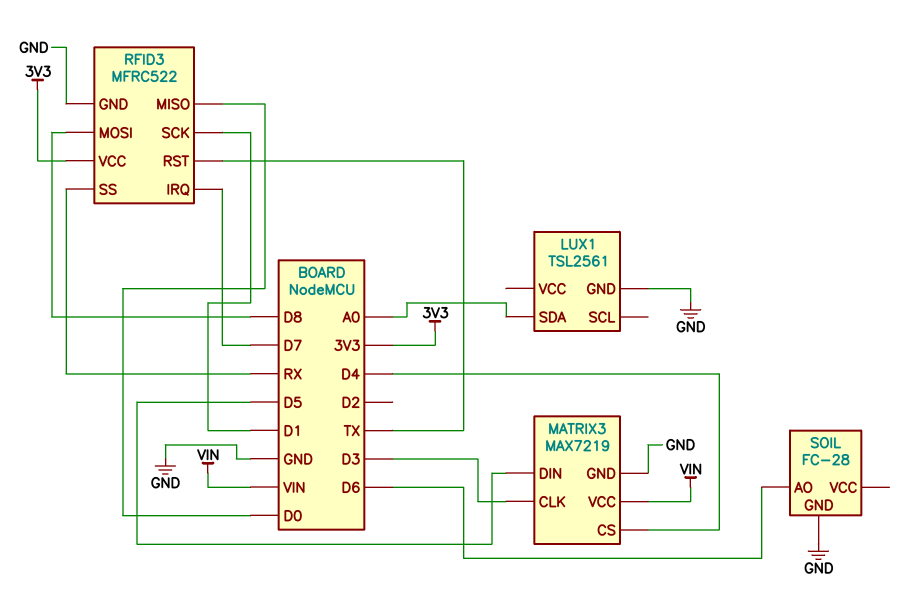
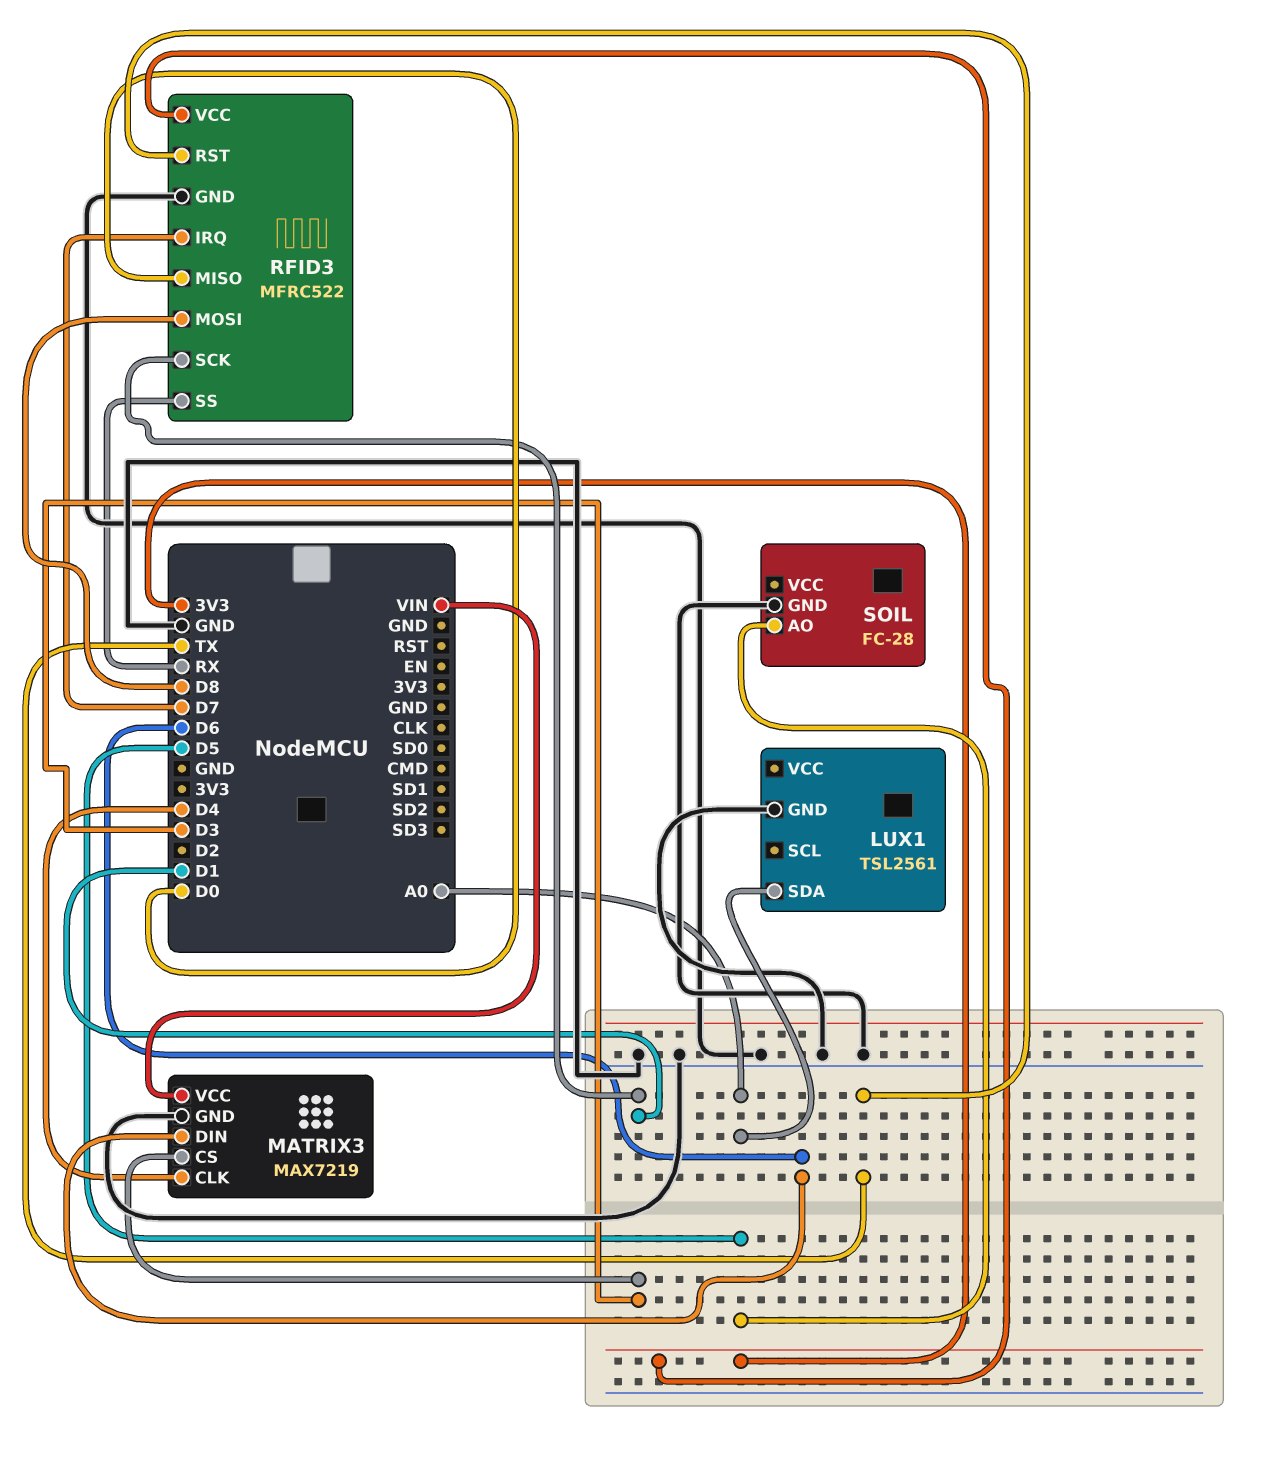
MATRIX3 pin CLK: D3 -> D4
MATRIX3 pin CS: D4 -> D3
MATRIX3 pin DIN: D5 -> D6
SOIL pin AO: D6 -> D5

